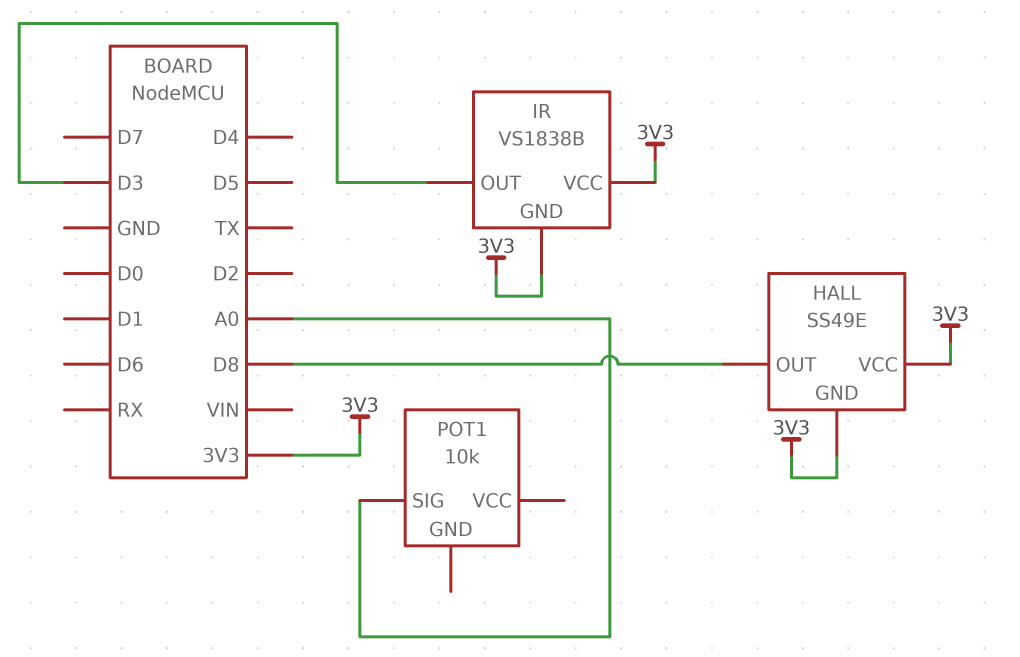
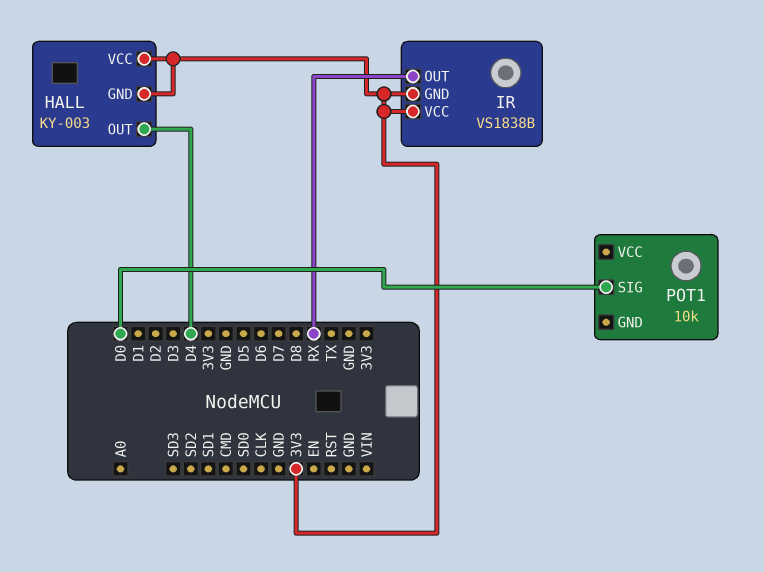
HALL: SS49E -> KY-003
HALL pin OUT: D8 -> D4
IR pin OUT: D3 -> RX
POT1 pin SIG: A0 -> D0

